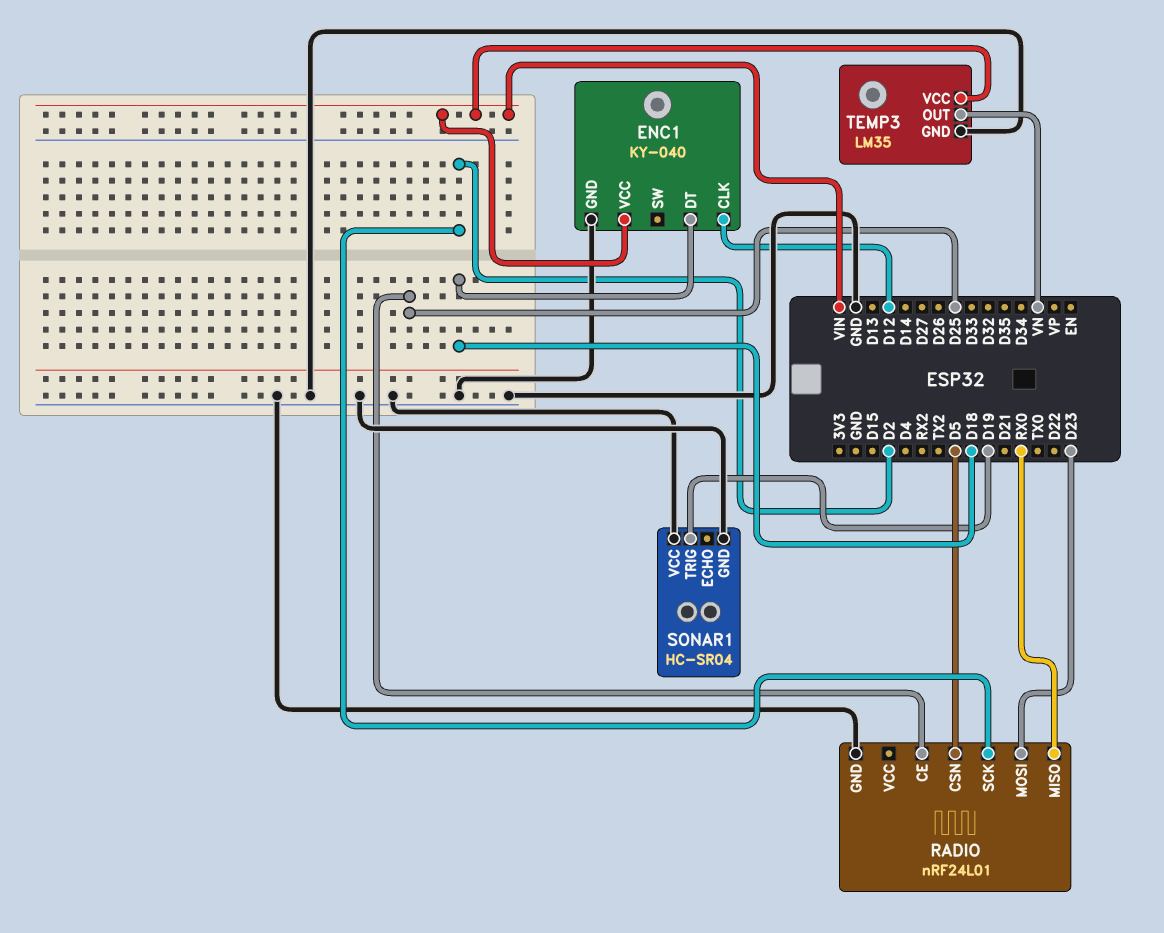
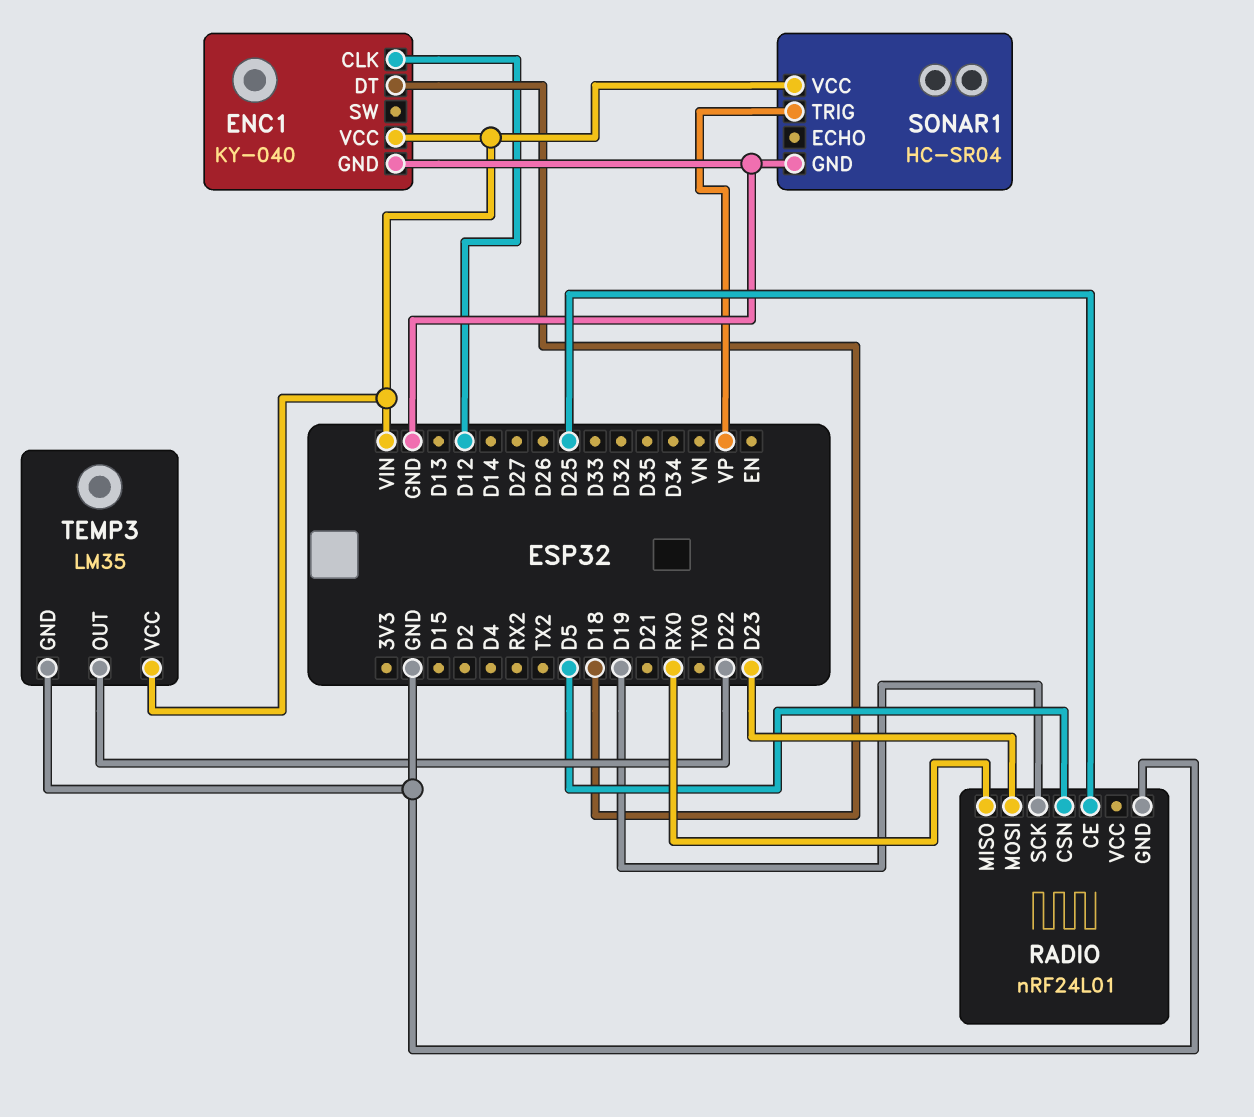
RADIO pin SCK: D2 -> D19
SONAR1 pin TRIG: D19 -> VP
SONAR1 pin VCC: GND -> VIN
TEMP3 pin OUT: VN -> D22

